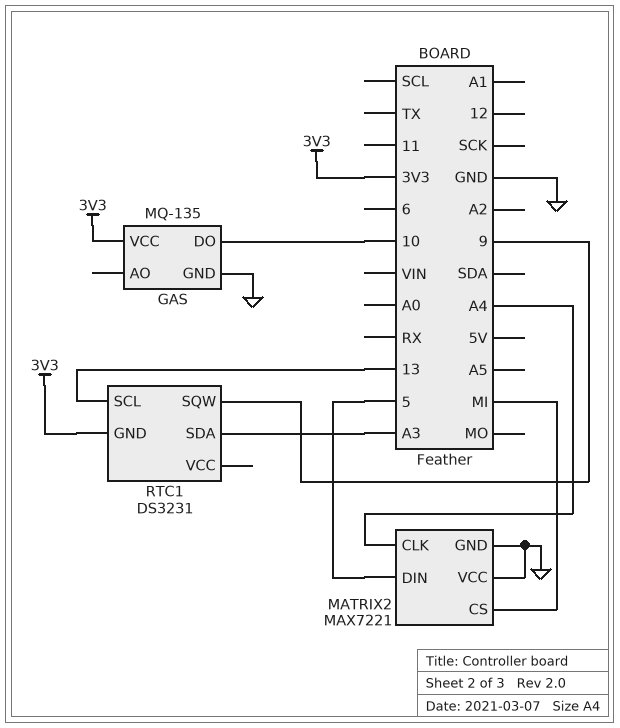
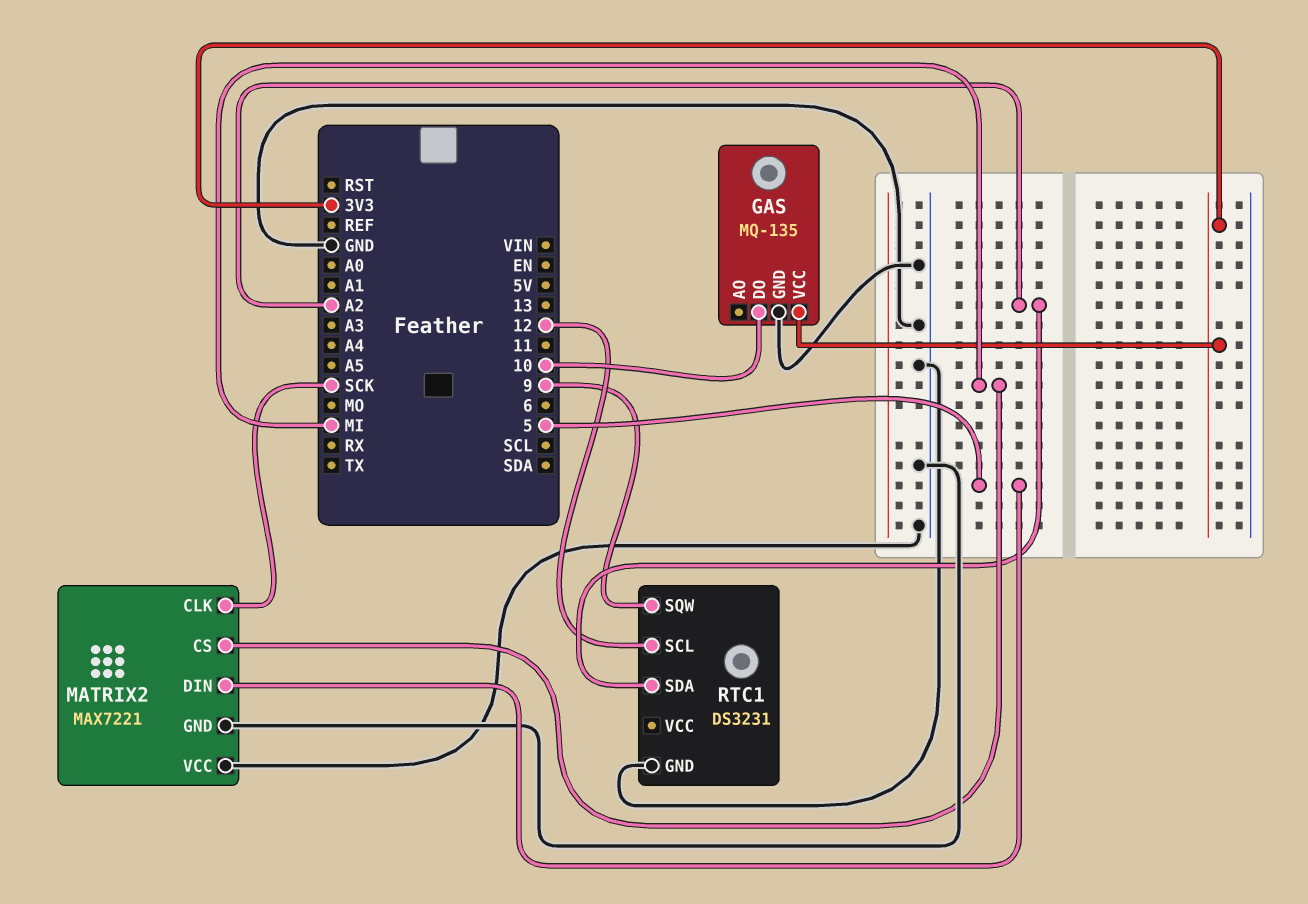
MATRIX2 pin CLK: A4 -> SCK
RTC1 pin GND: 3V3 -> GND
RTC1 pin SCL: 13 -> 12
RTC1 pin SDA: A3 -> A2

